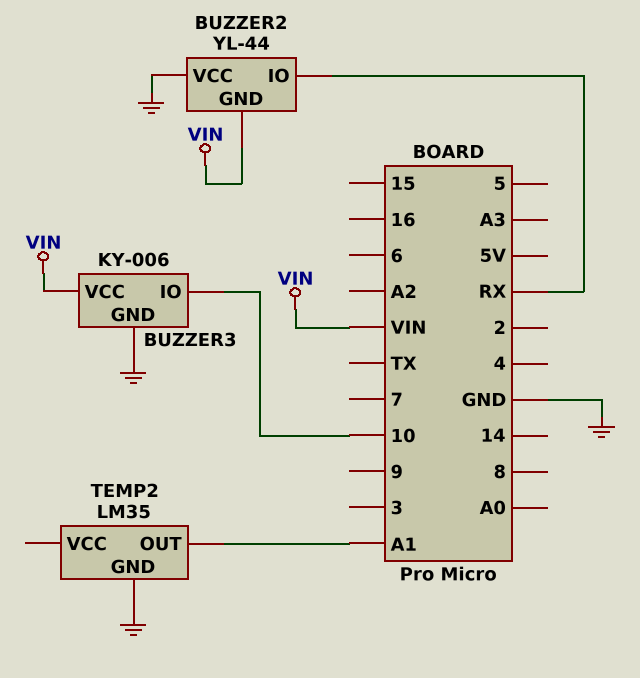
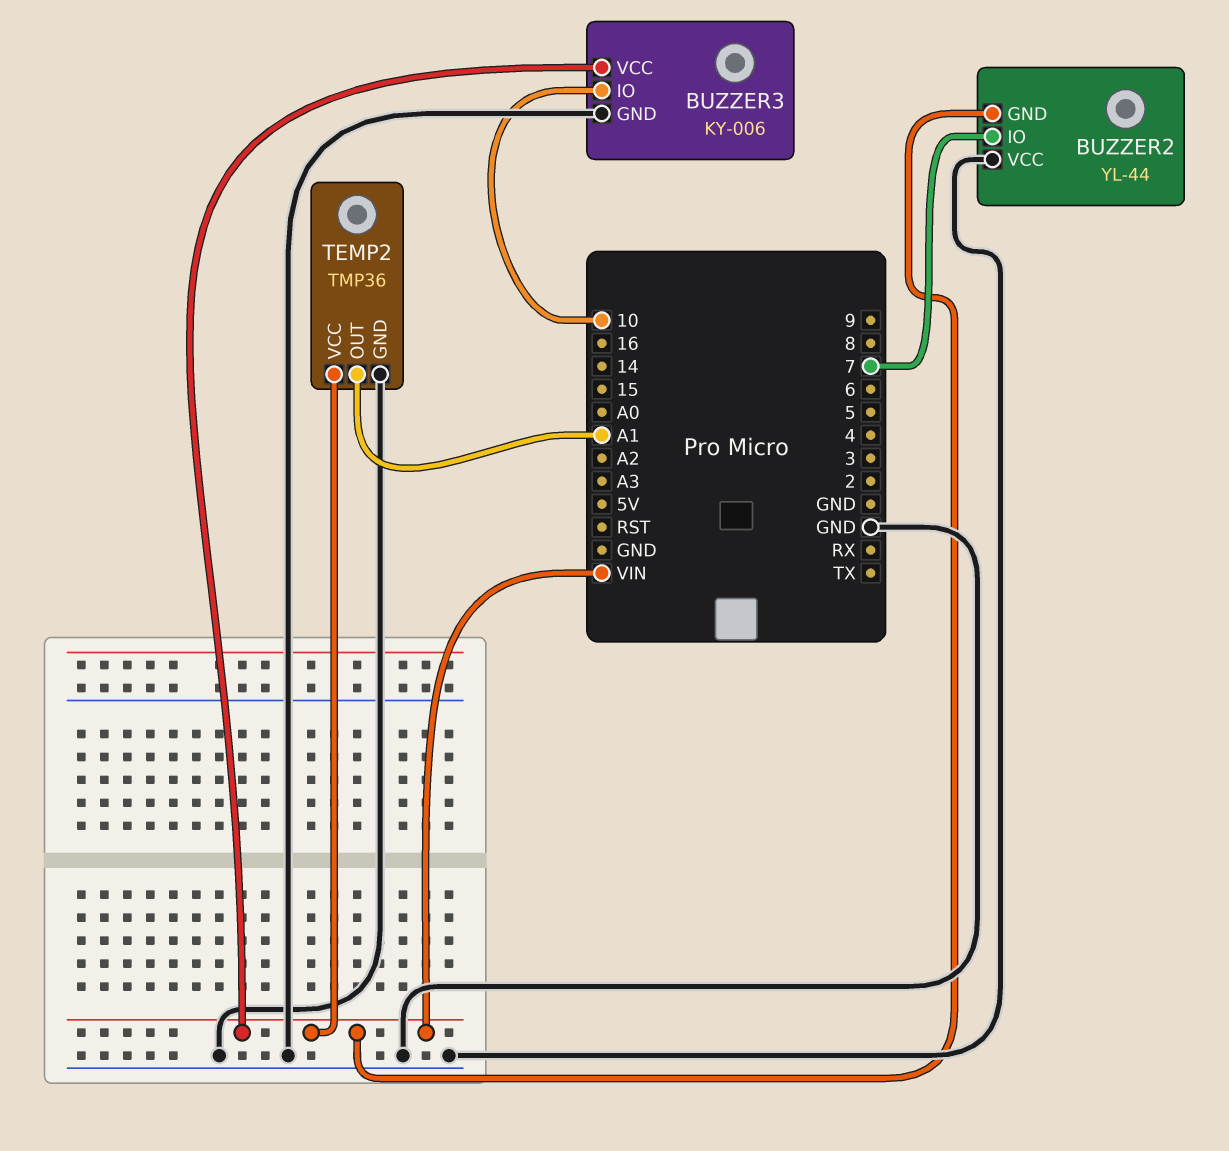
BUZZER2 pin IO: RX -> 7
TEMP2: LM35 -> TMP36
TEMP2 pin VCC: none -> VIN

